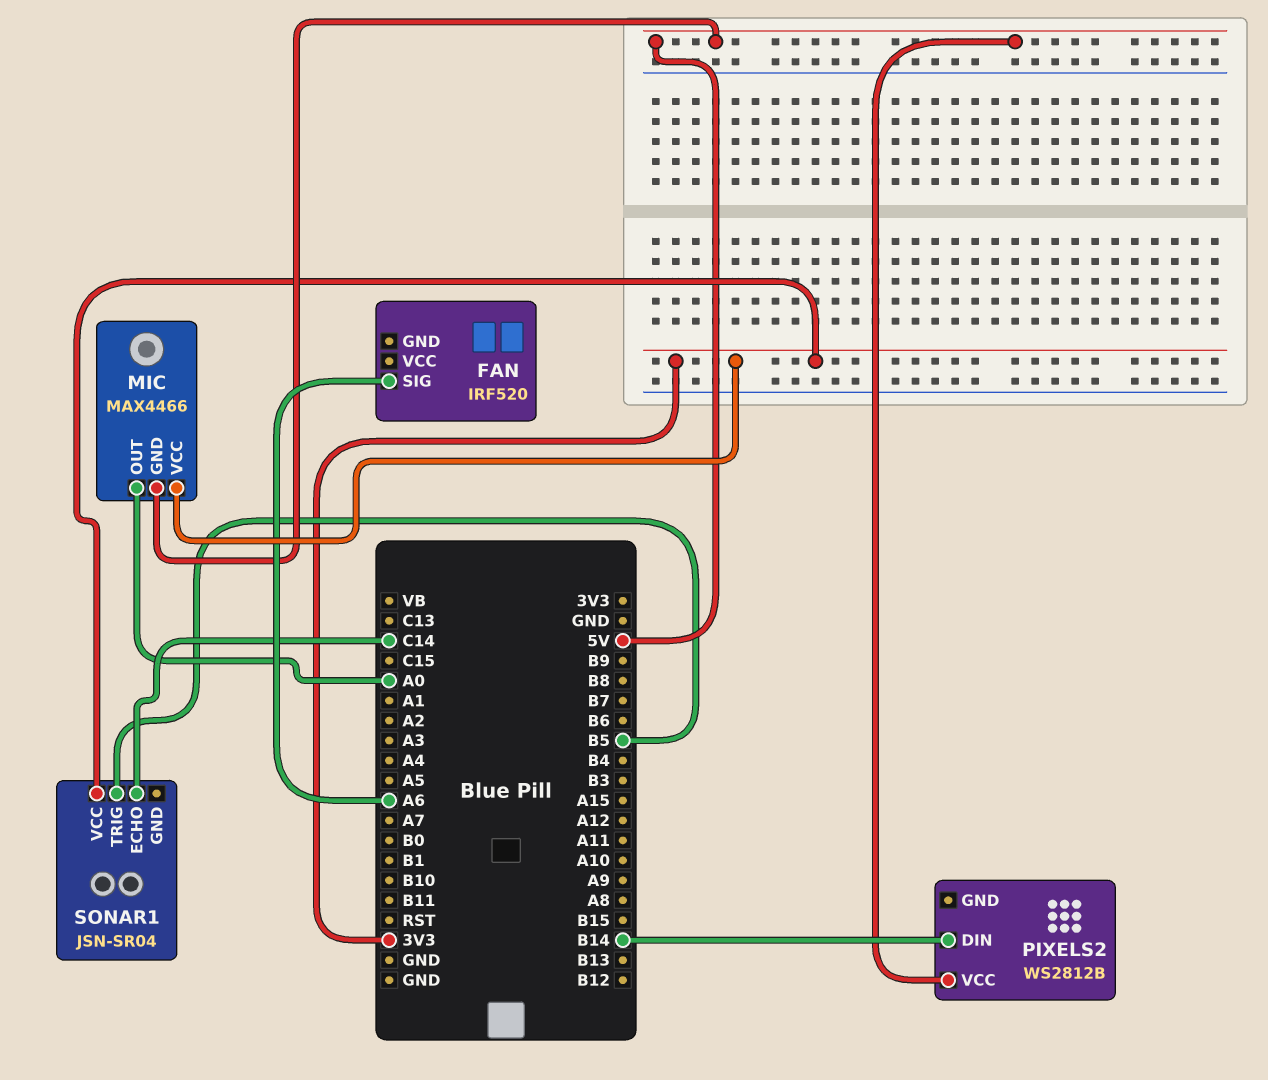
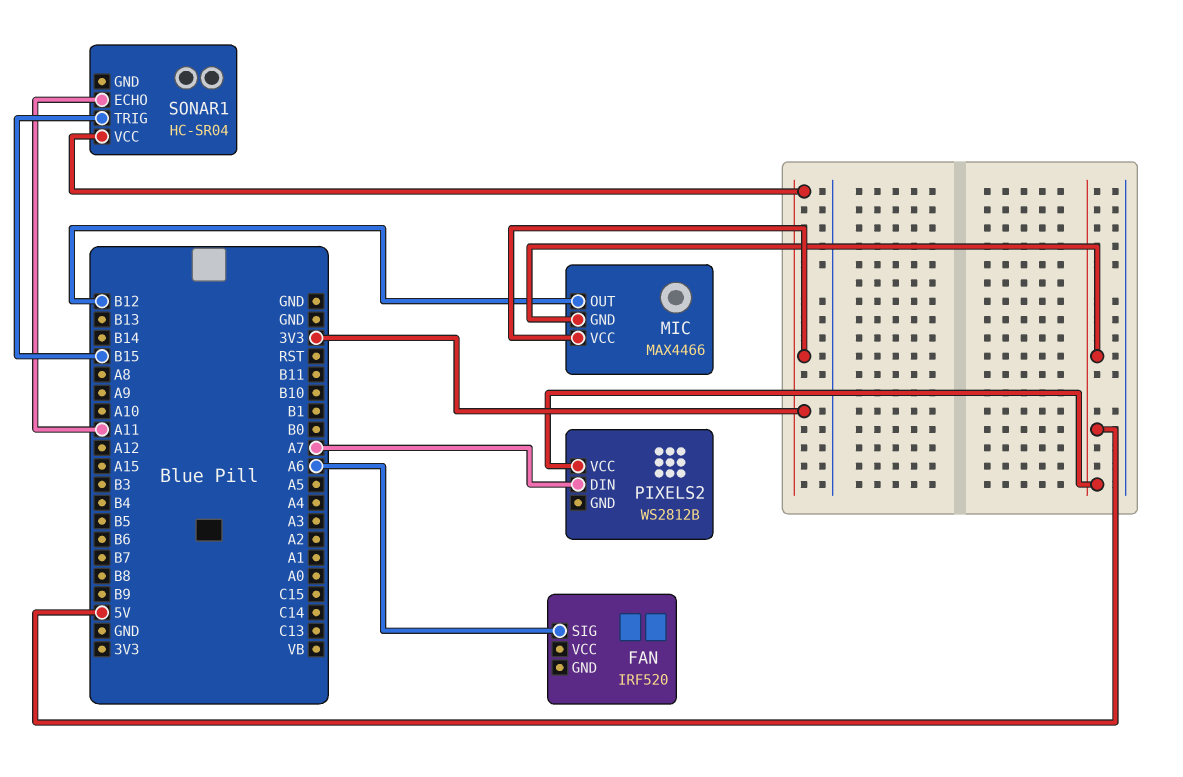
MIC pin OUT: A0 -> B12
PIXELS2 pin DIN: B14 -> A7
SONAR1: JSN-SR04 -> HC-SR04
SONAR1 pin ECHO: C14 -> A11
SONAR1 pin TRIG: B5 -> B15

